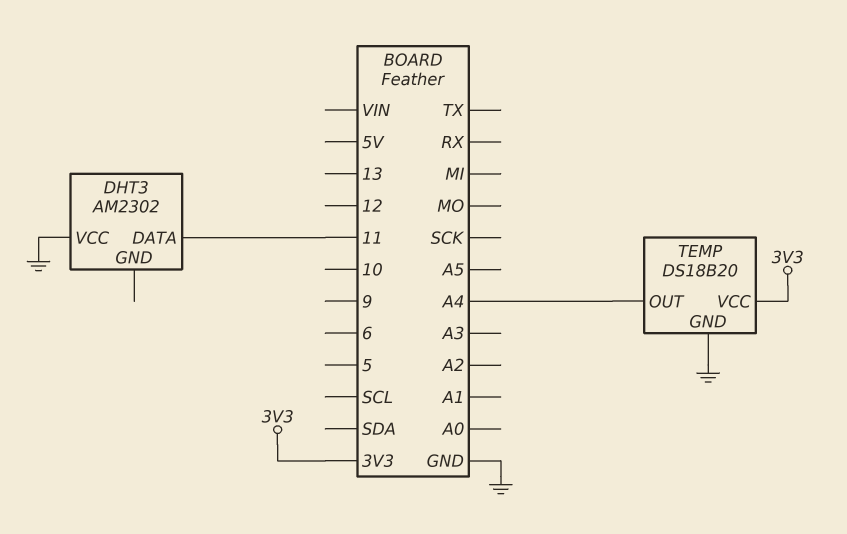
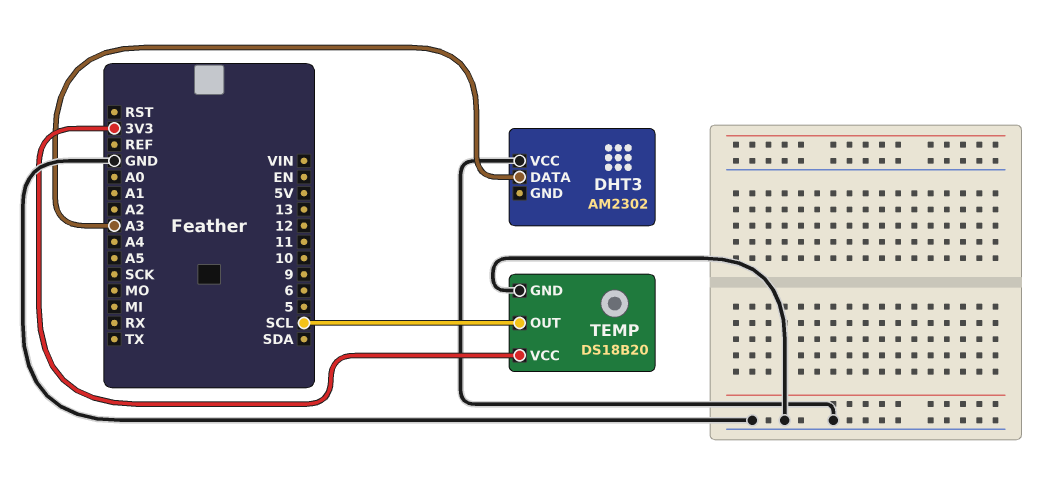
DHT3 pin DATA: 11 -> A3
TEMP pin OUT: A4 -> SCL

